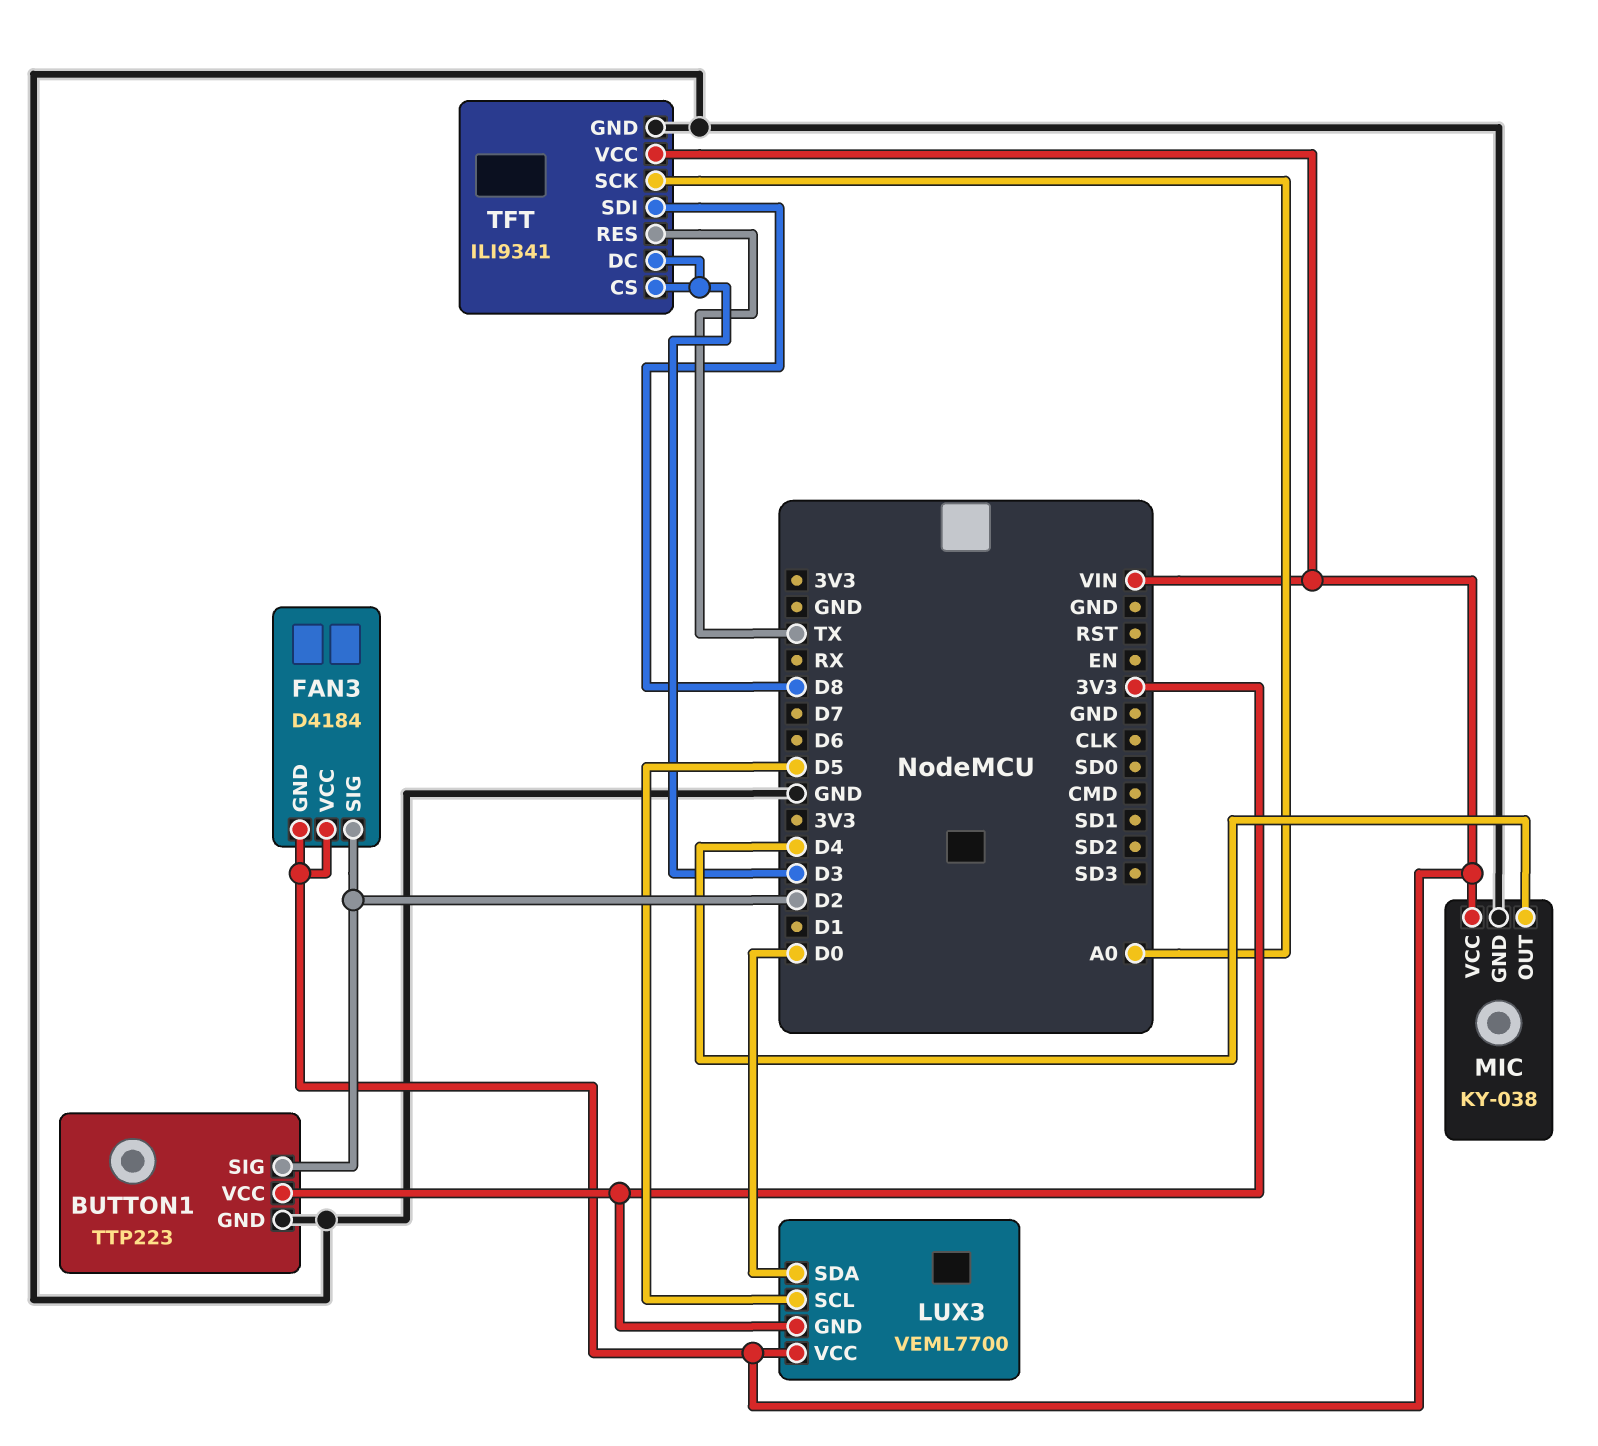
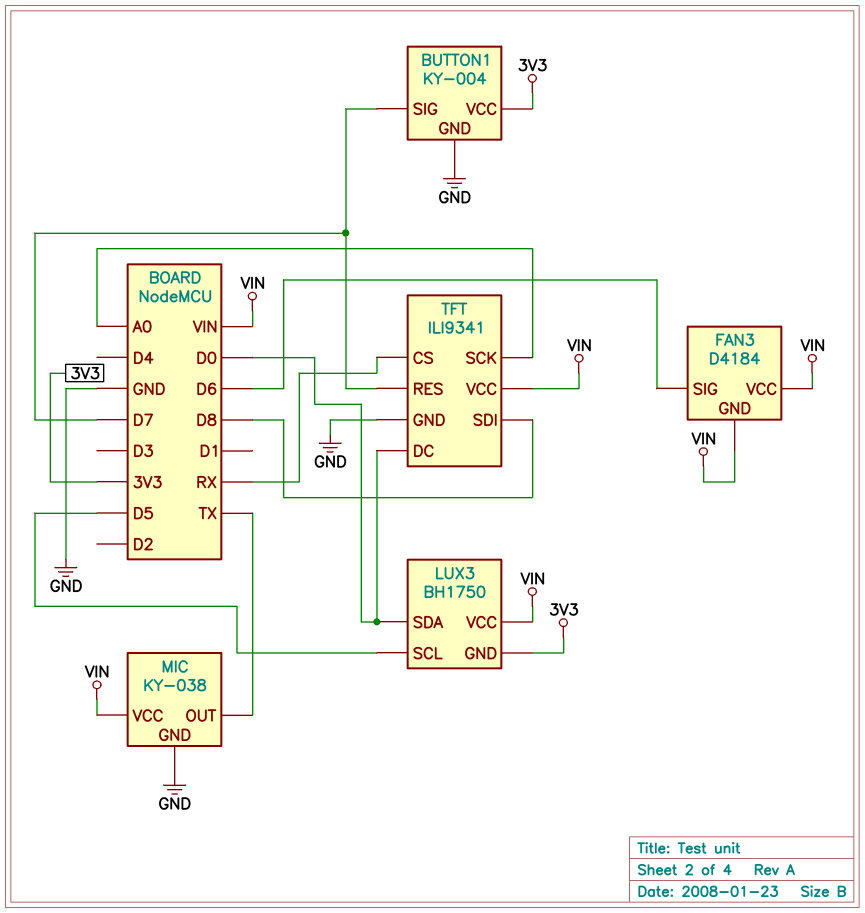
BUTTON1: TTP223 -> KY-004
BUTTON1 pin SIG: D2 -> D7
FAN3 pin SIG: D2 -> D6
LUX3: VEML7700 -> BH1750
MIC pin OUT: D4 -> TX
TFT pin CS: D3 -> RX
TFT pin DC: D3 -> D0
TFT pin RES: TX -> D7

